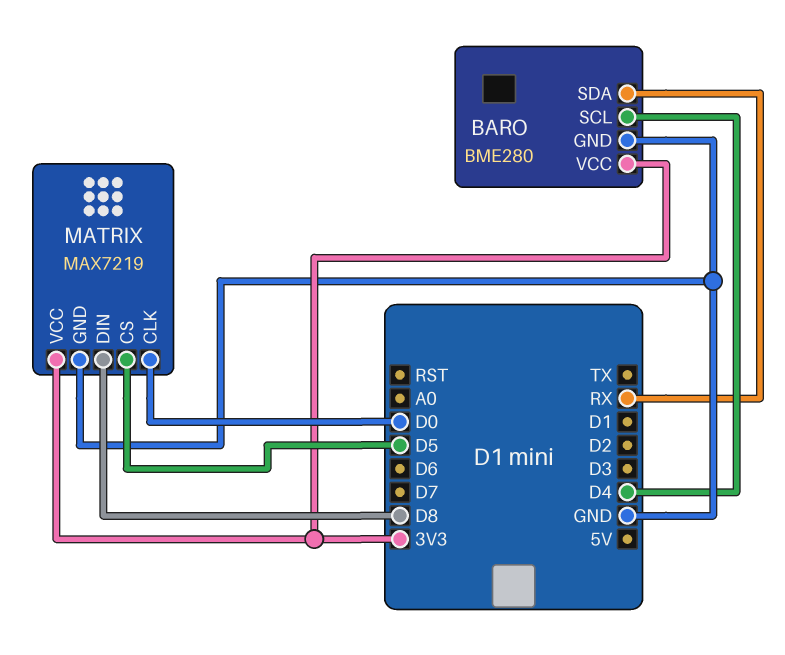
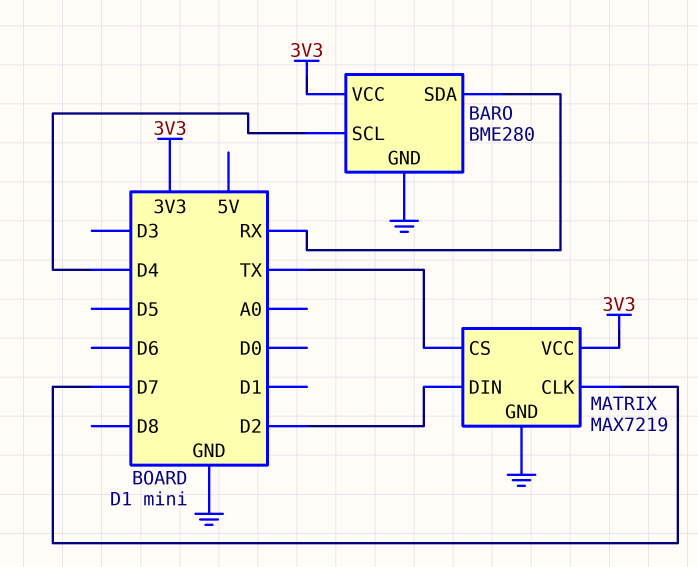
MATRIX pin CLK: D0 -> D7
MATRIX pin CS: D5 -> TX
MATRIX pin DIN: D8 -> D2

